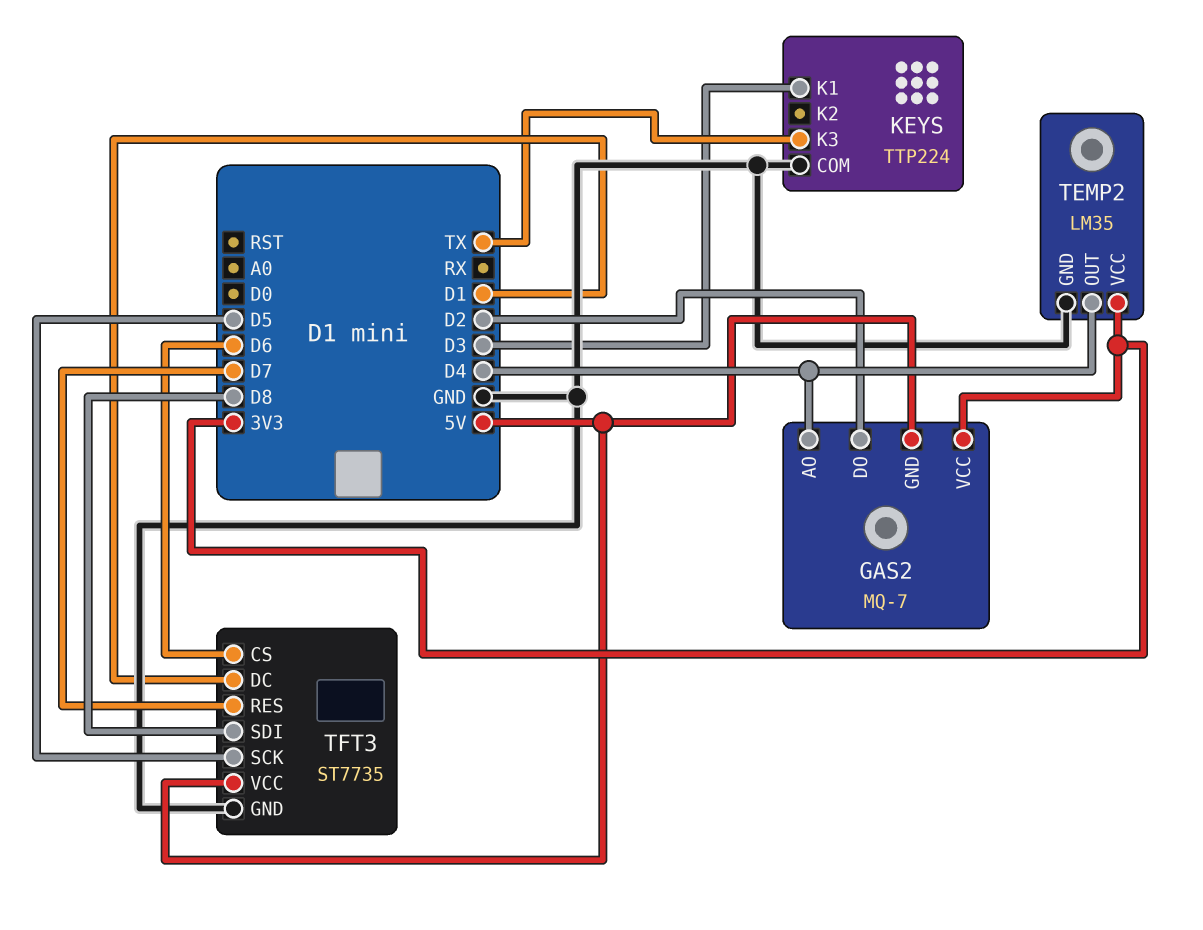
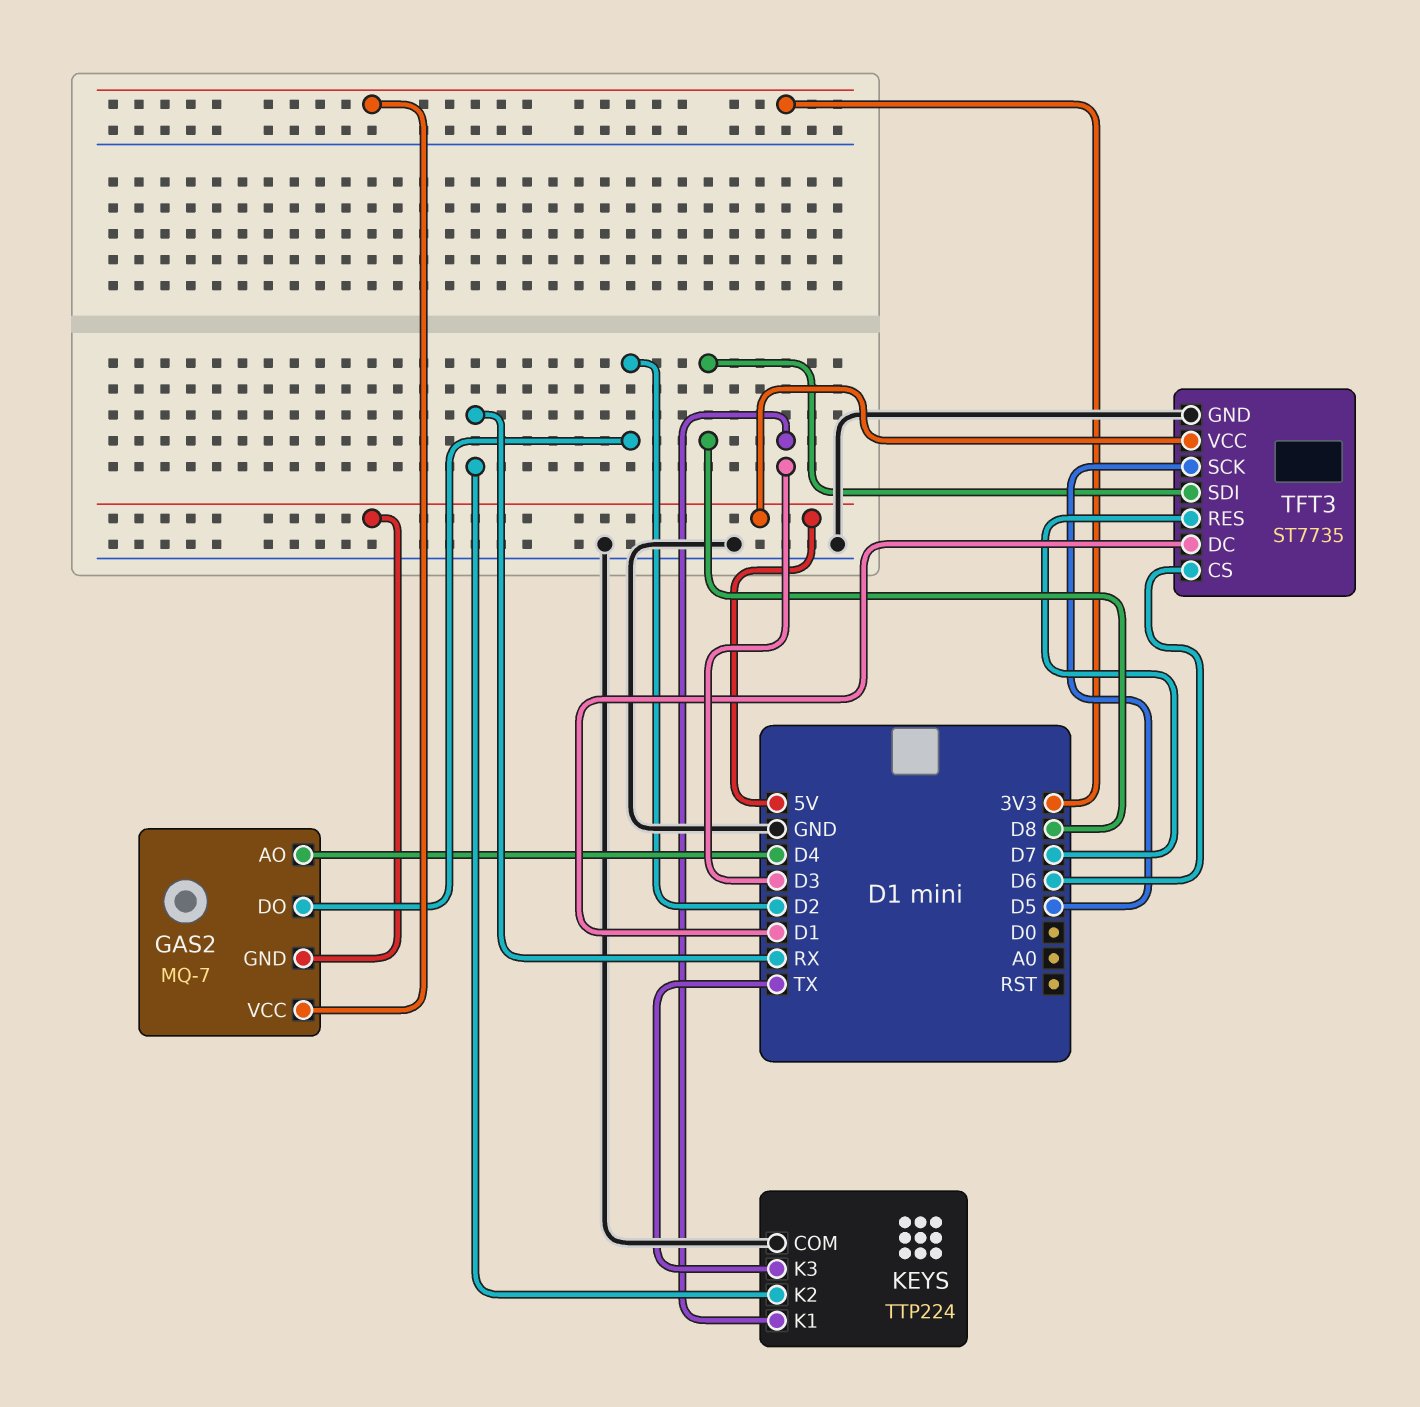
KEYS pin K2: none -> RX
TEMP2: LM35 -> none
TEMP2 pin GND: GND -> none
TEMP2 pin OUT: D4 -> none
TEMP2 pin VCC: 3V3 -> none

